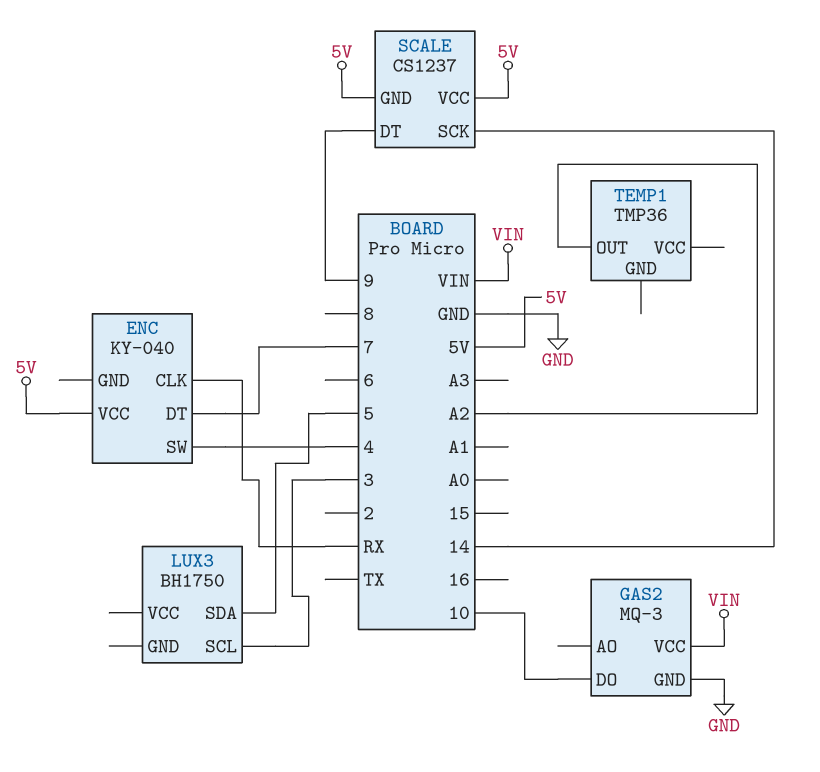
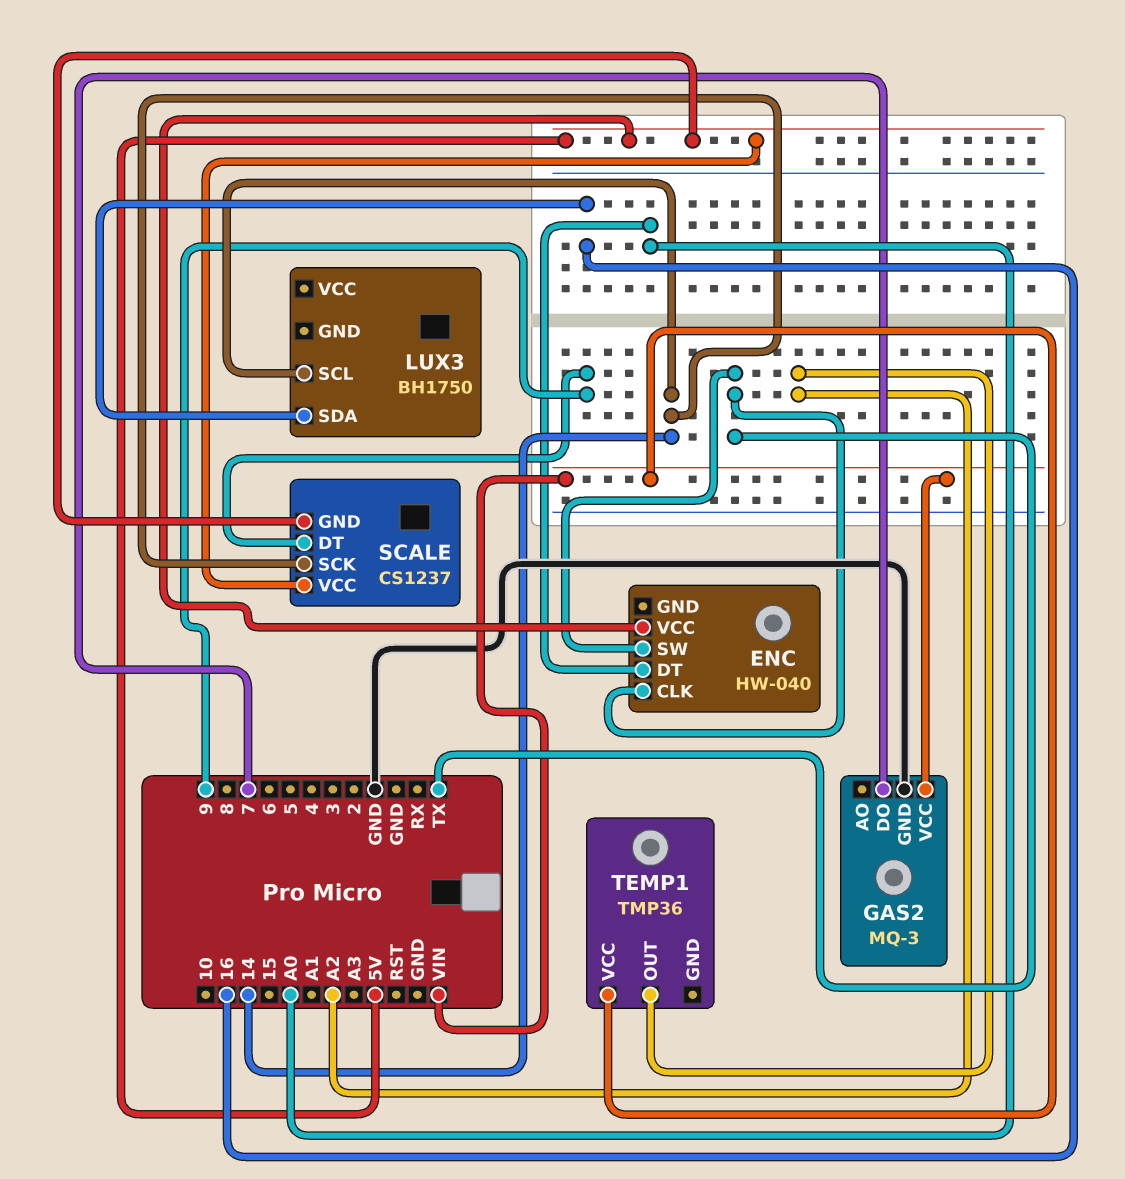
ENC: KY-040 -> HW-040
ENC pin CLK: RX -> TX
ENC pin DT: 7 -> A0
ENC pin SW: 4 -> TX
GAS2 pin DO: 10 -> 7
LUX3 pin SCL: 3 -> 14
LUX3 pin SDA: 5 -> 16
TEMP1 pin VCC: none -> VIN

